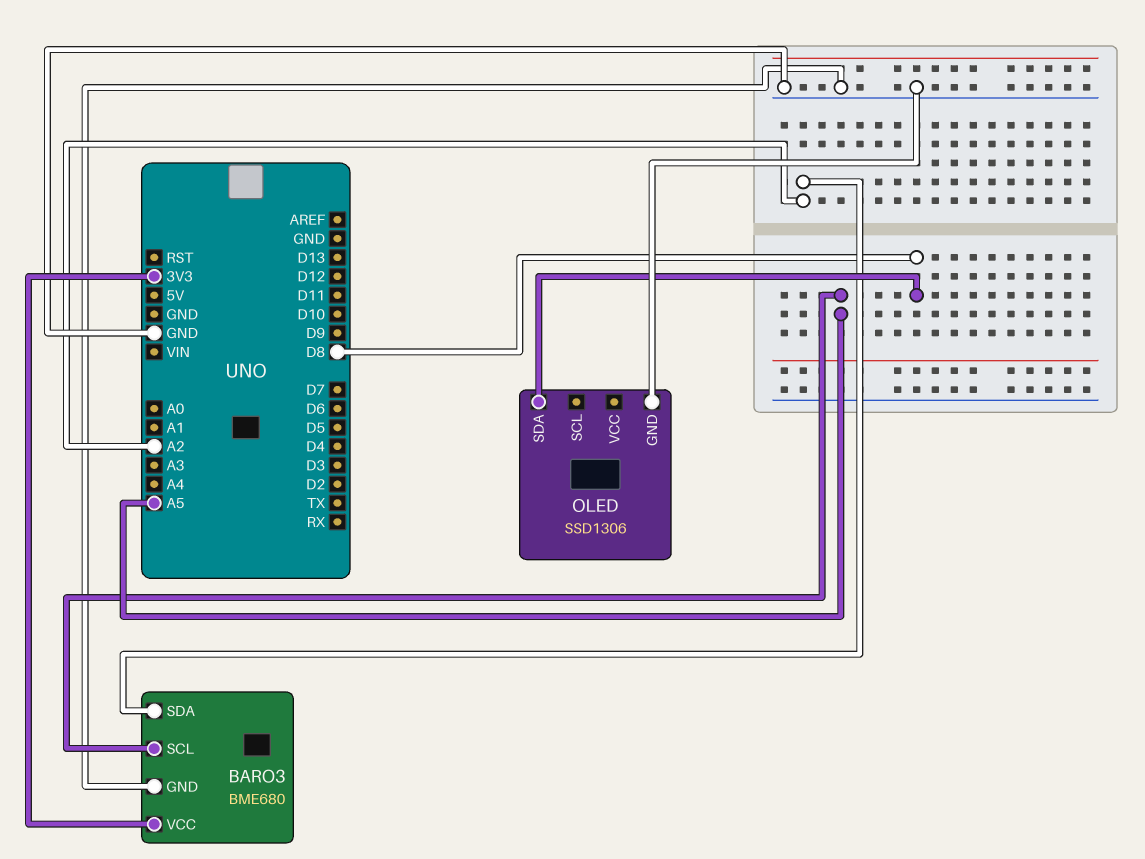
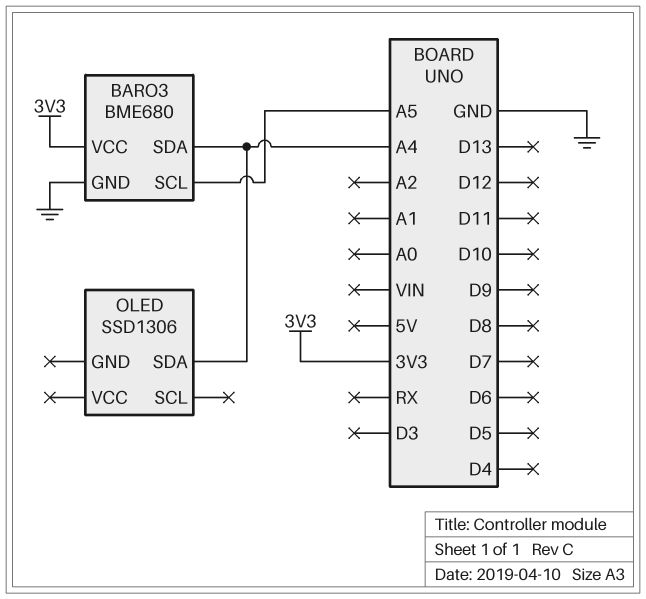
BARO3 pin SDA: A2 -> A4
OLED pin GND: GND -> none
OLED pin SDA: D8 -> A4

